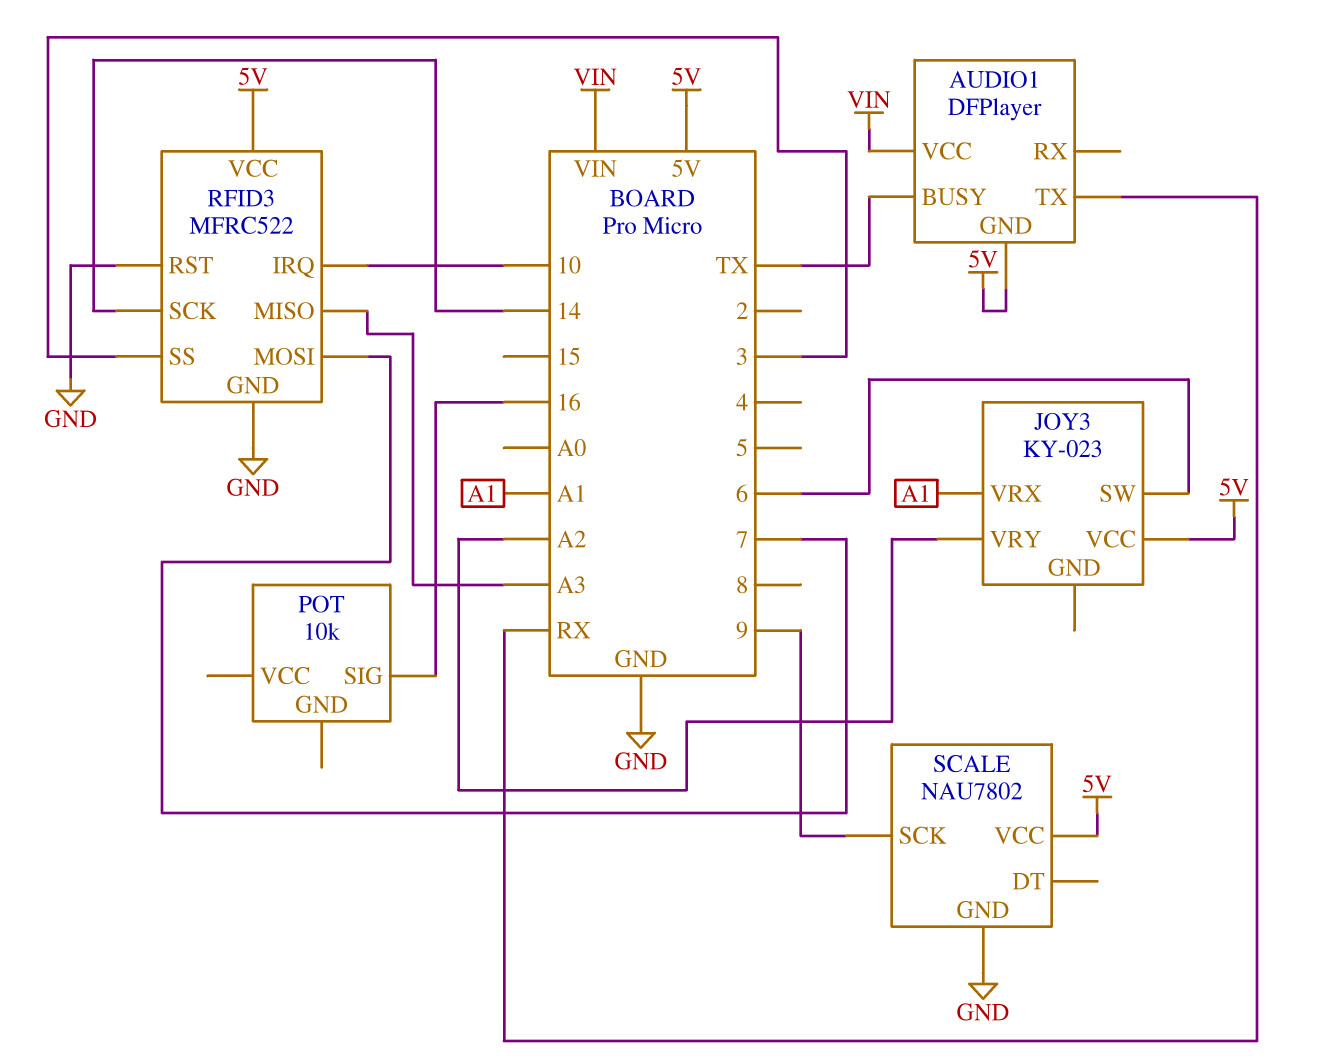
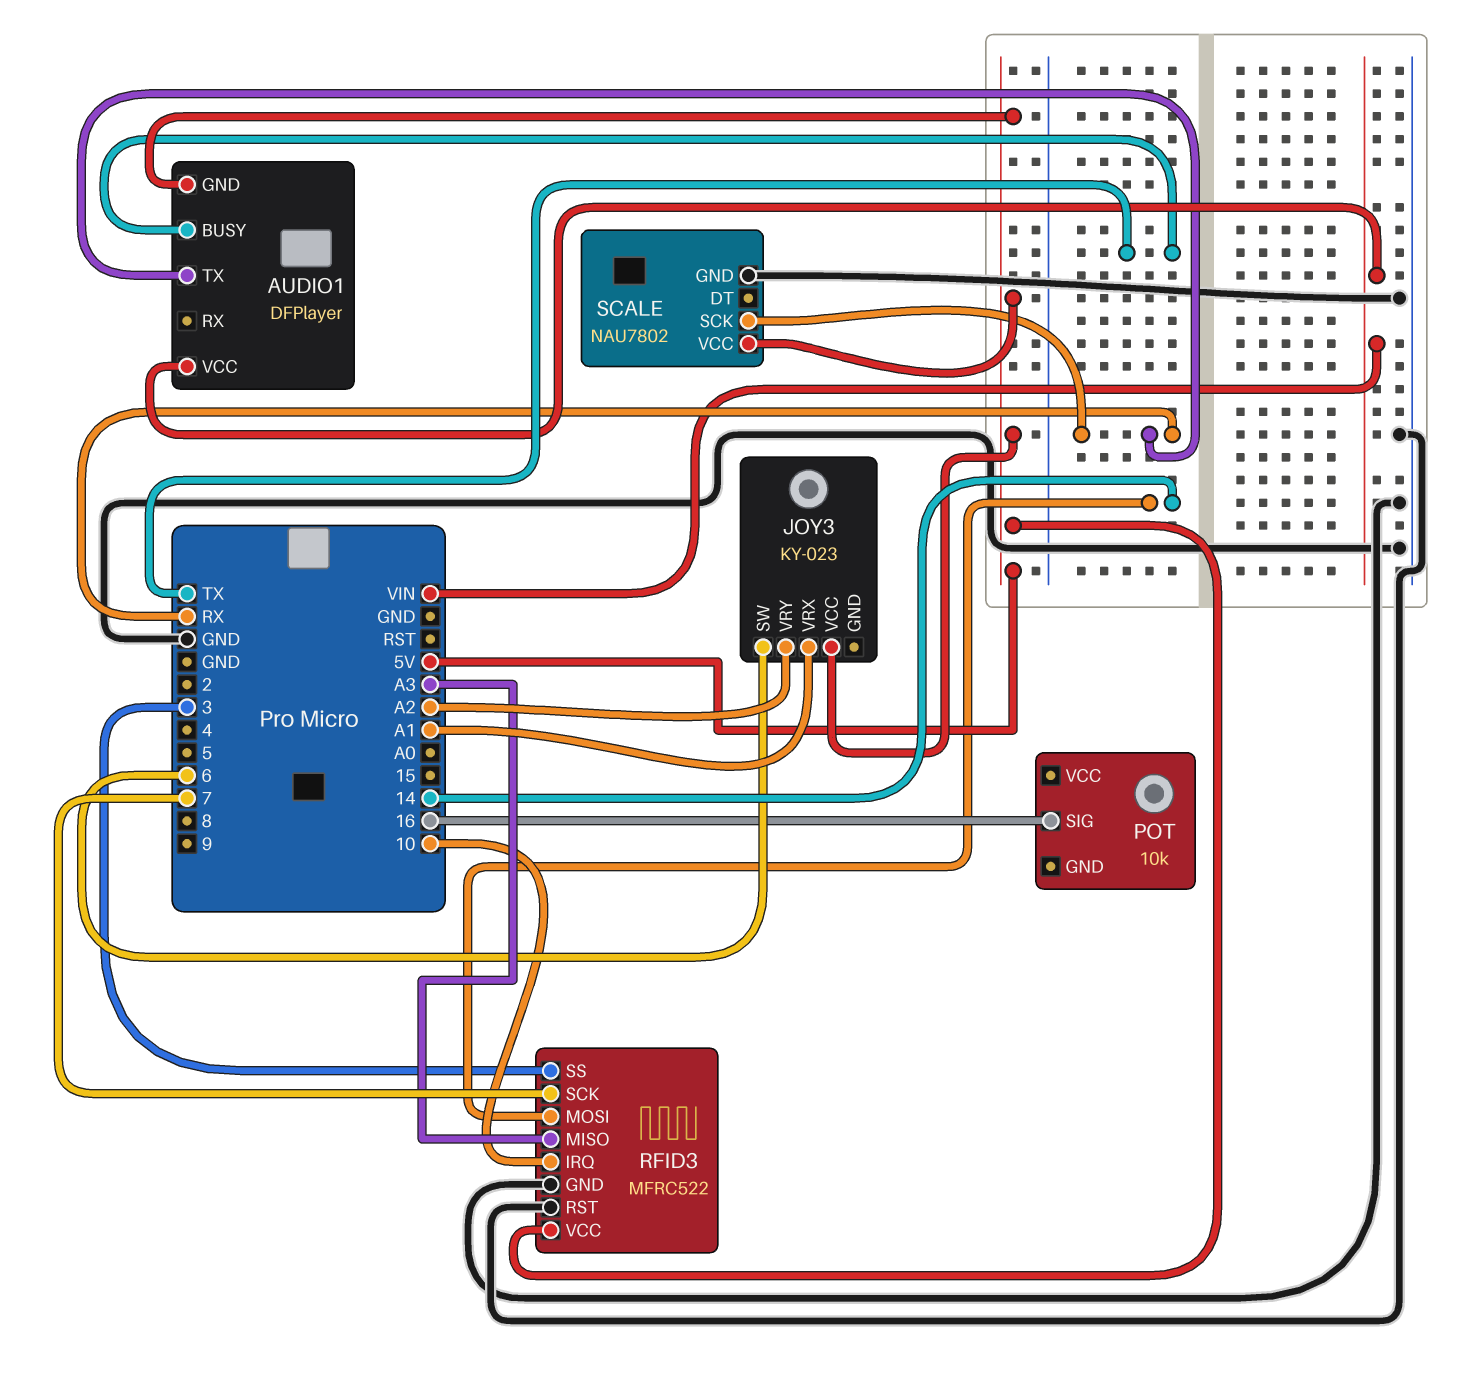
RFID3 pin MOSI: 7 -> 14
RFID3 pin SCK: 14 -> 7
SCALE pin SCK: 9 -> RX

